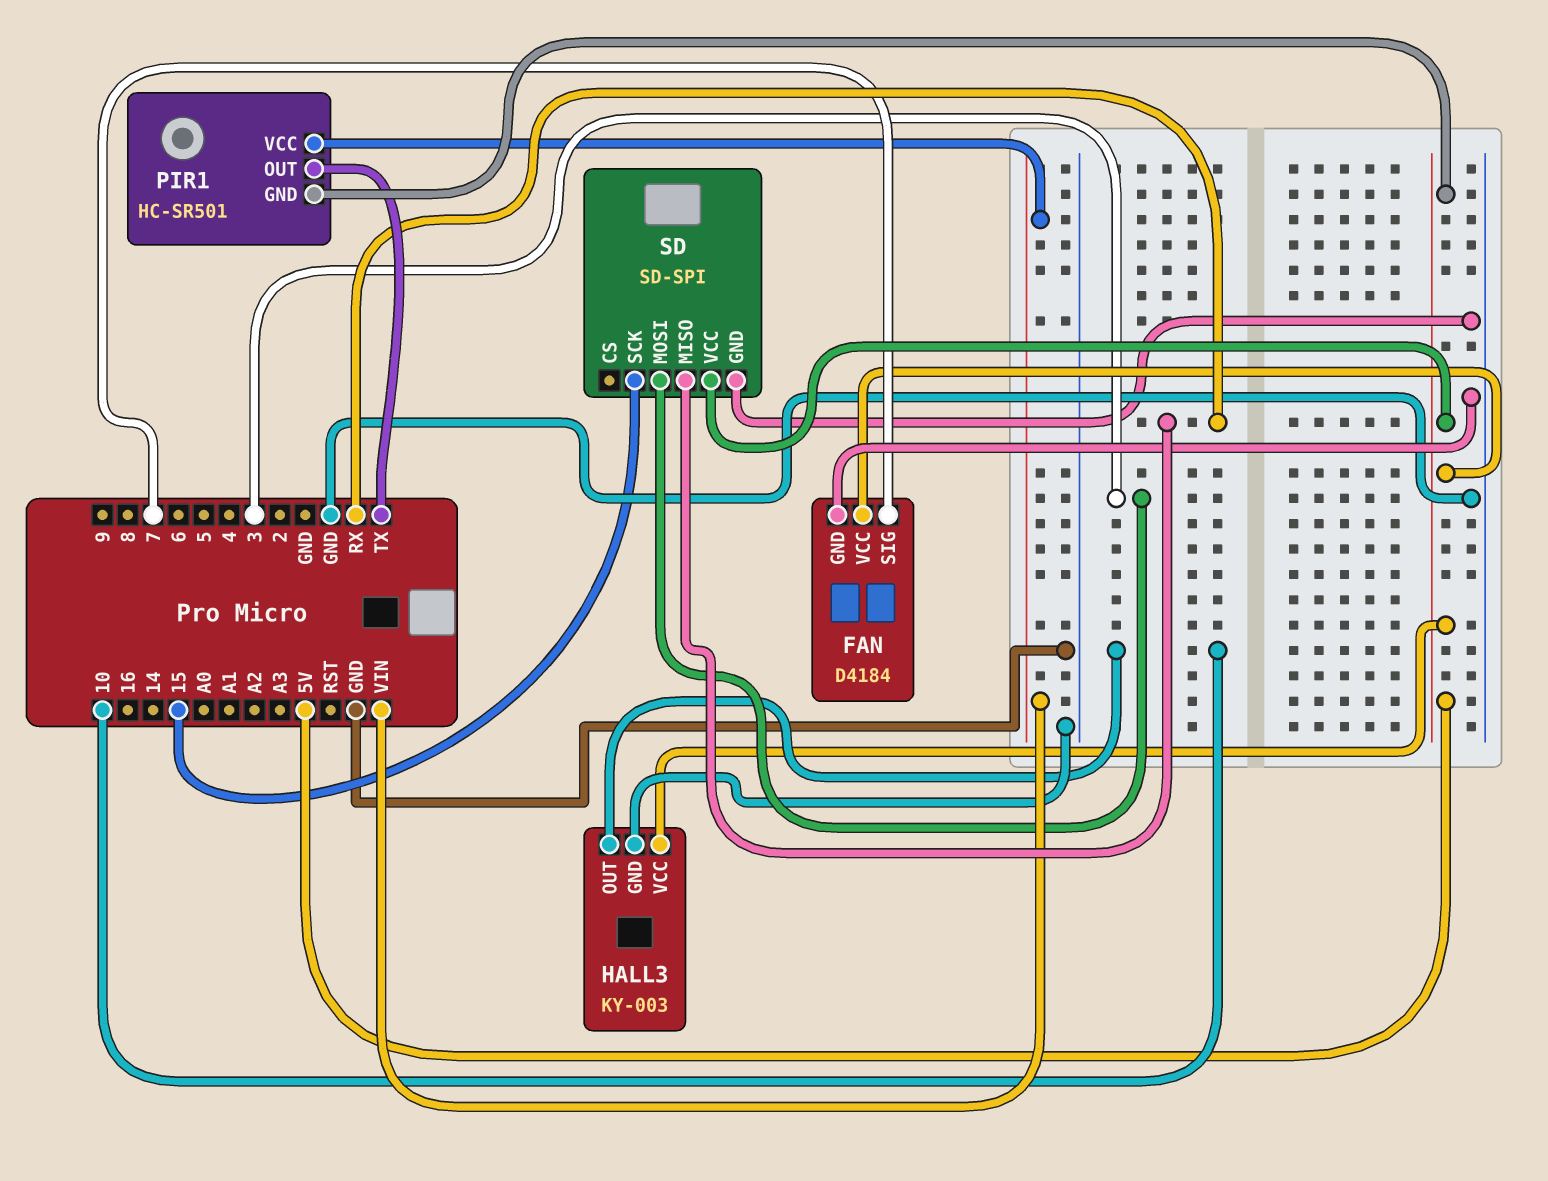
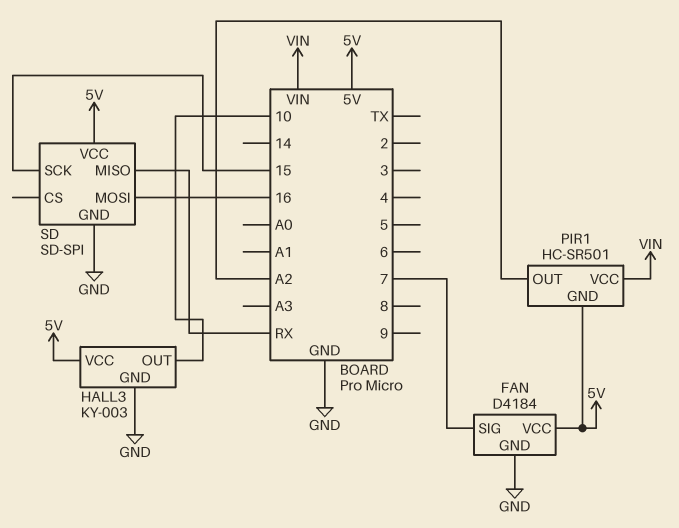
PIR1 pin OUT: TX -> A2
SD pin MOSI: 3 -> 16

